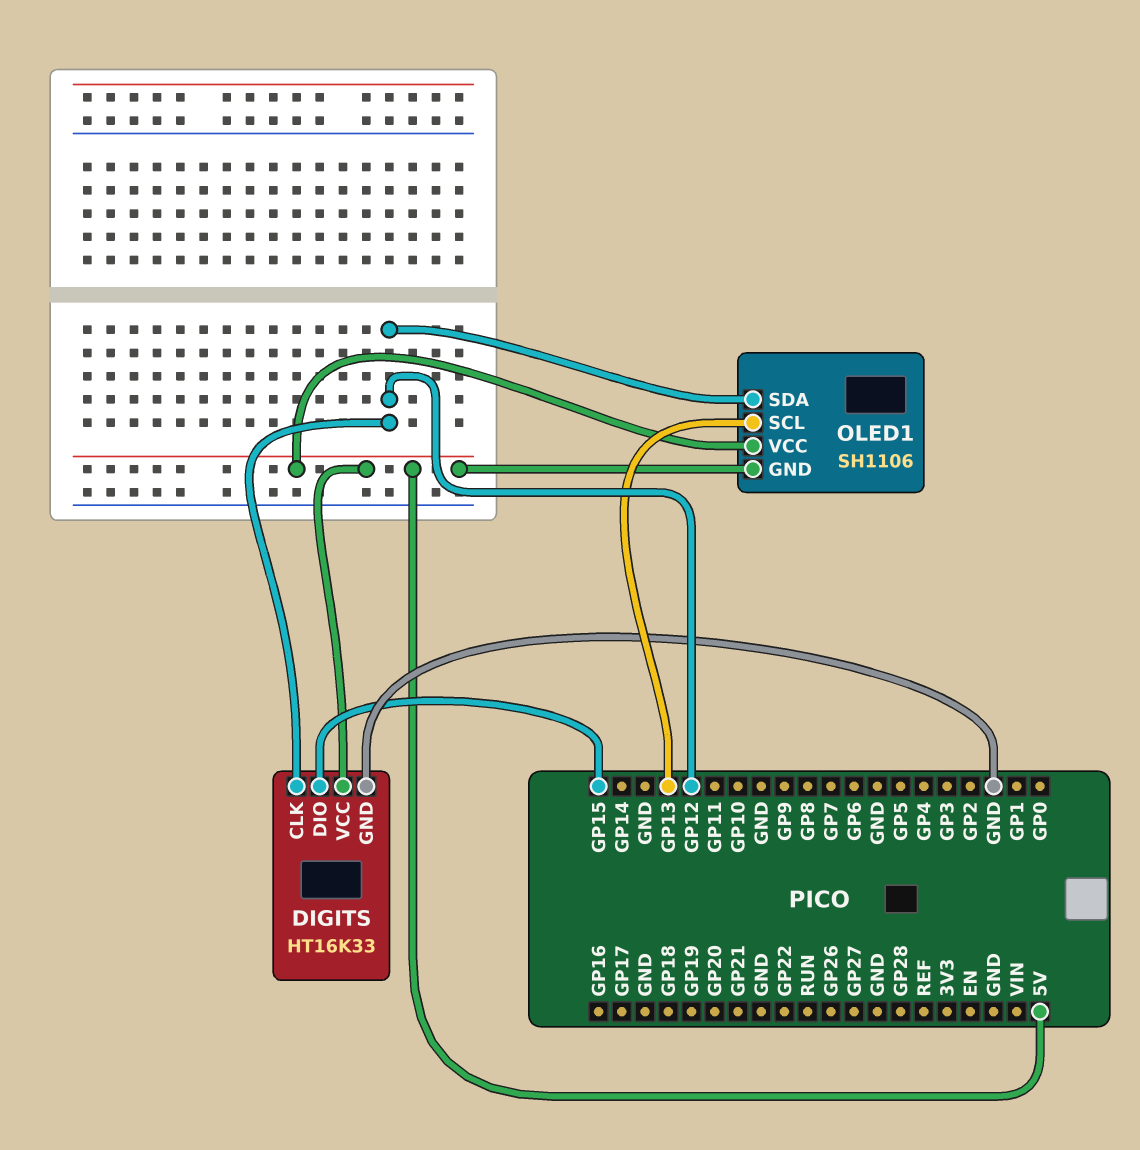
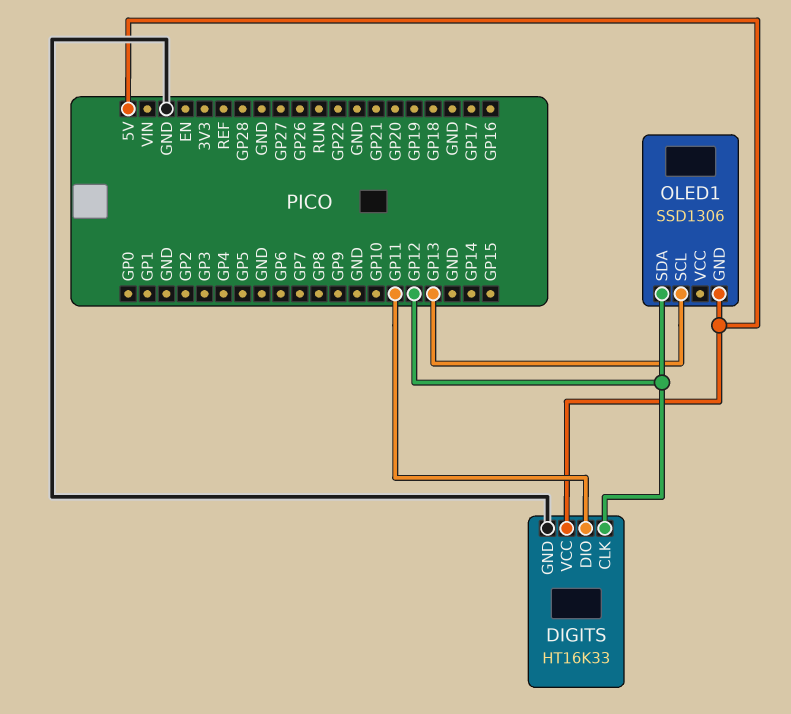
DIGITS pin DIO: GP15 -> GP11
OLED1: SH1106 -> SSD1306
OLED1 pin VCC: 5V -> none

